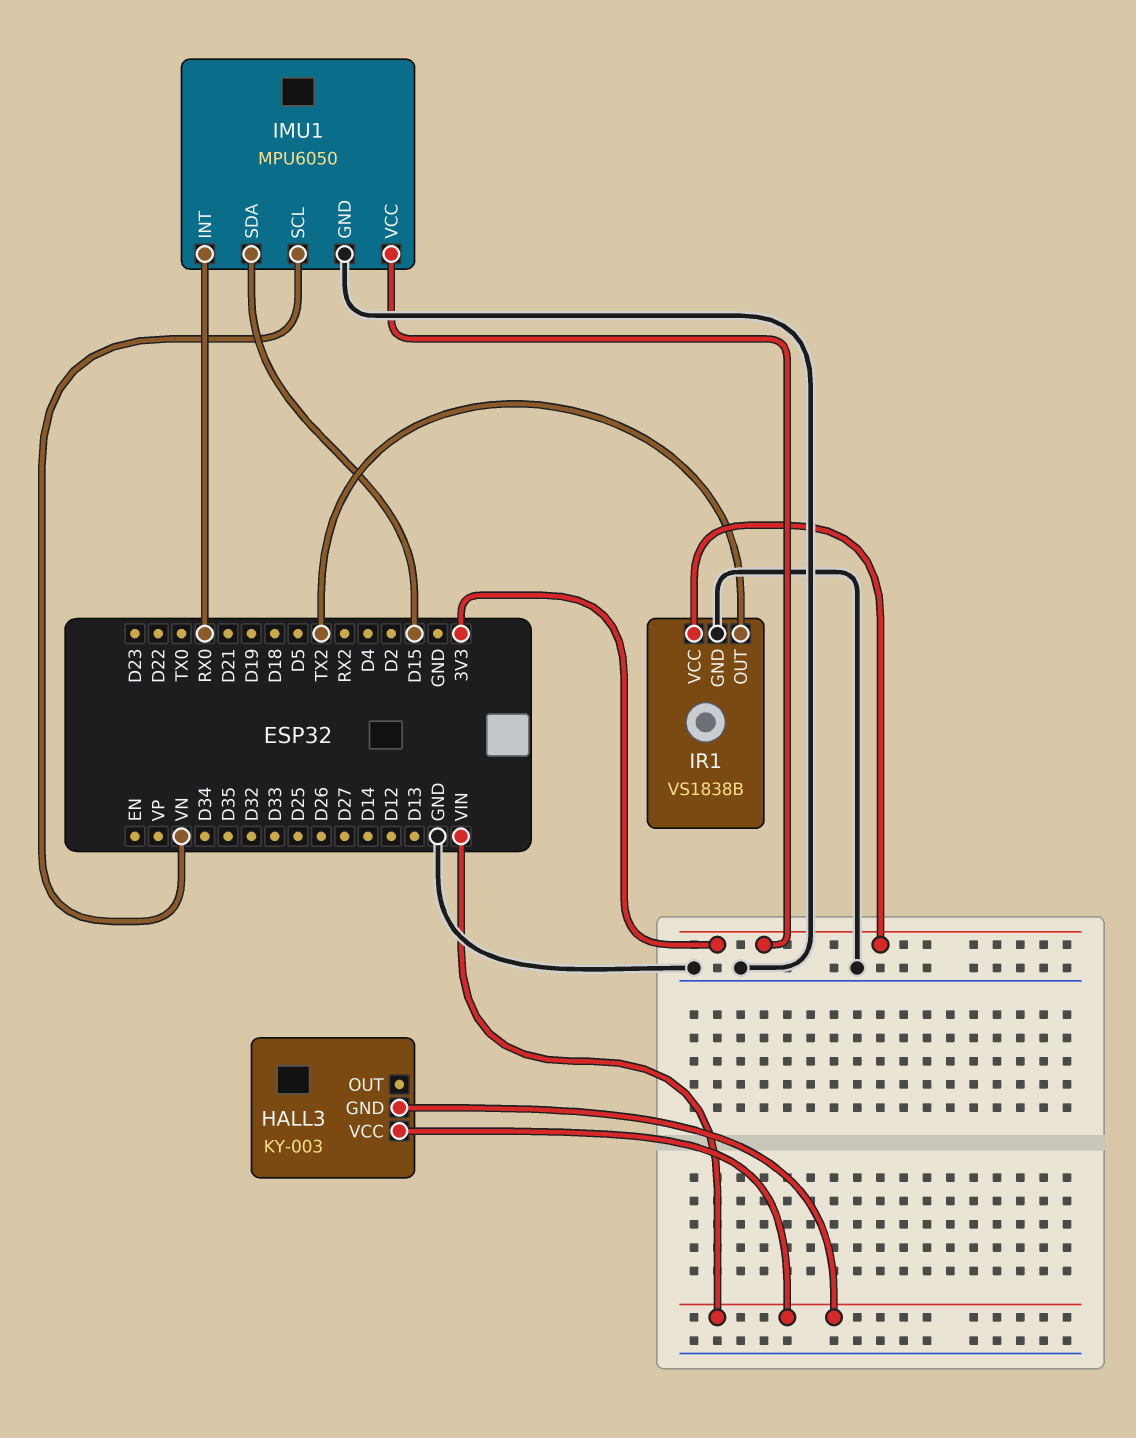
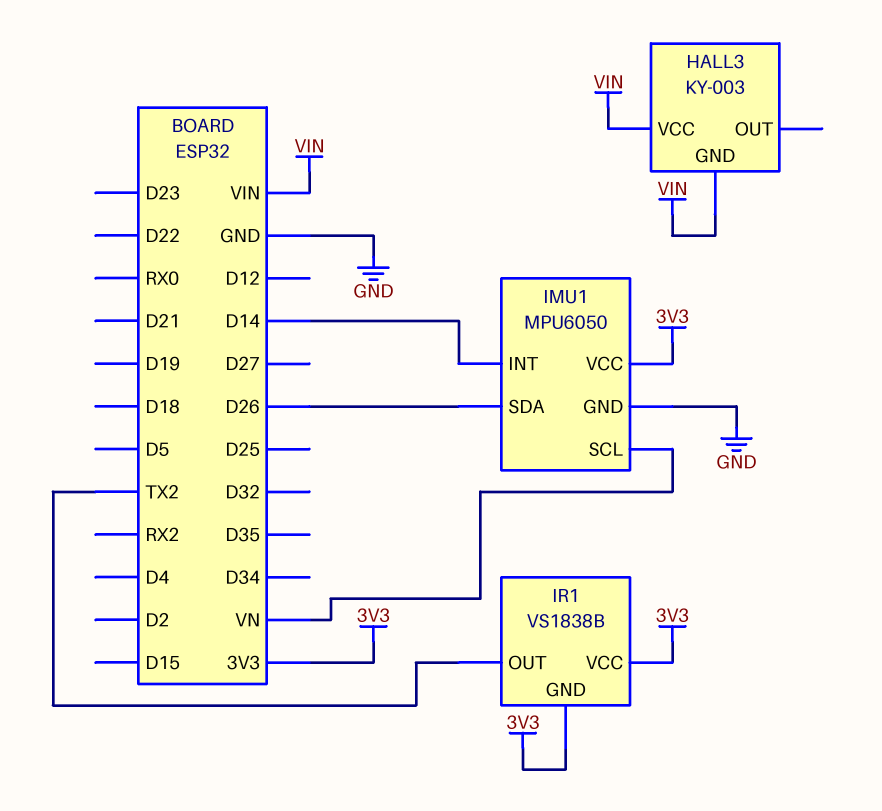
IMU1 pin INT: RX0 -> D14
IMU1 pin SDA: D15 -> D26
IR1 pin GND: GND -> 3V3

